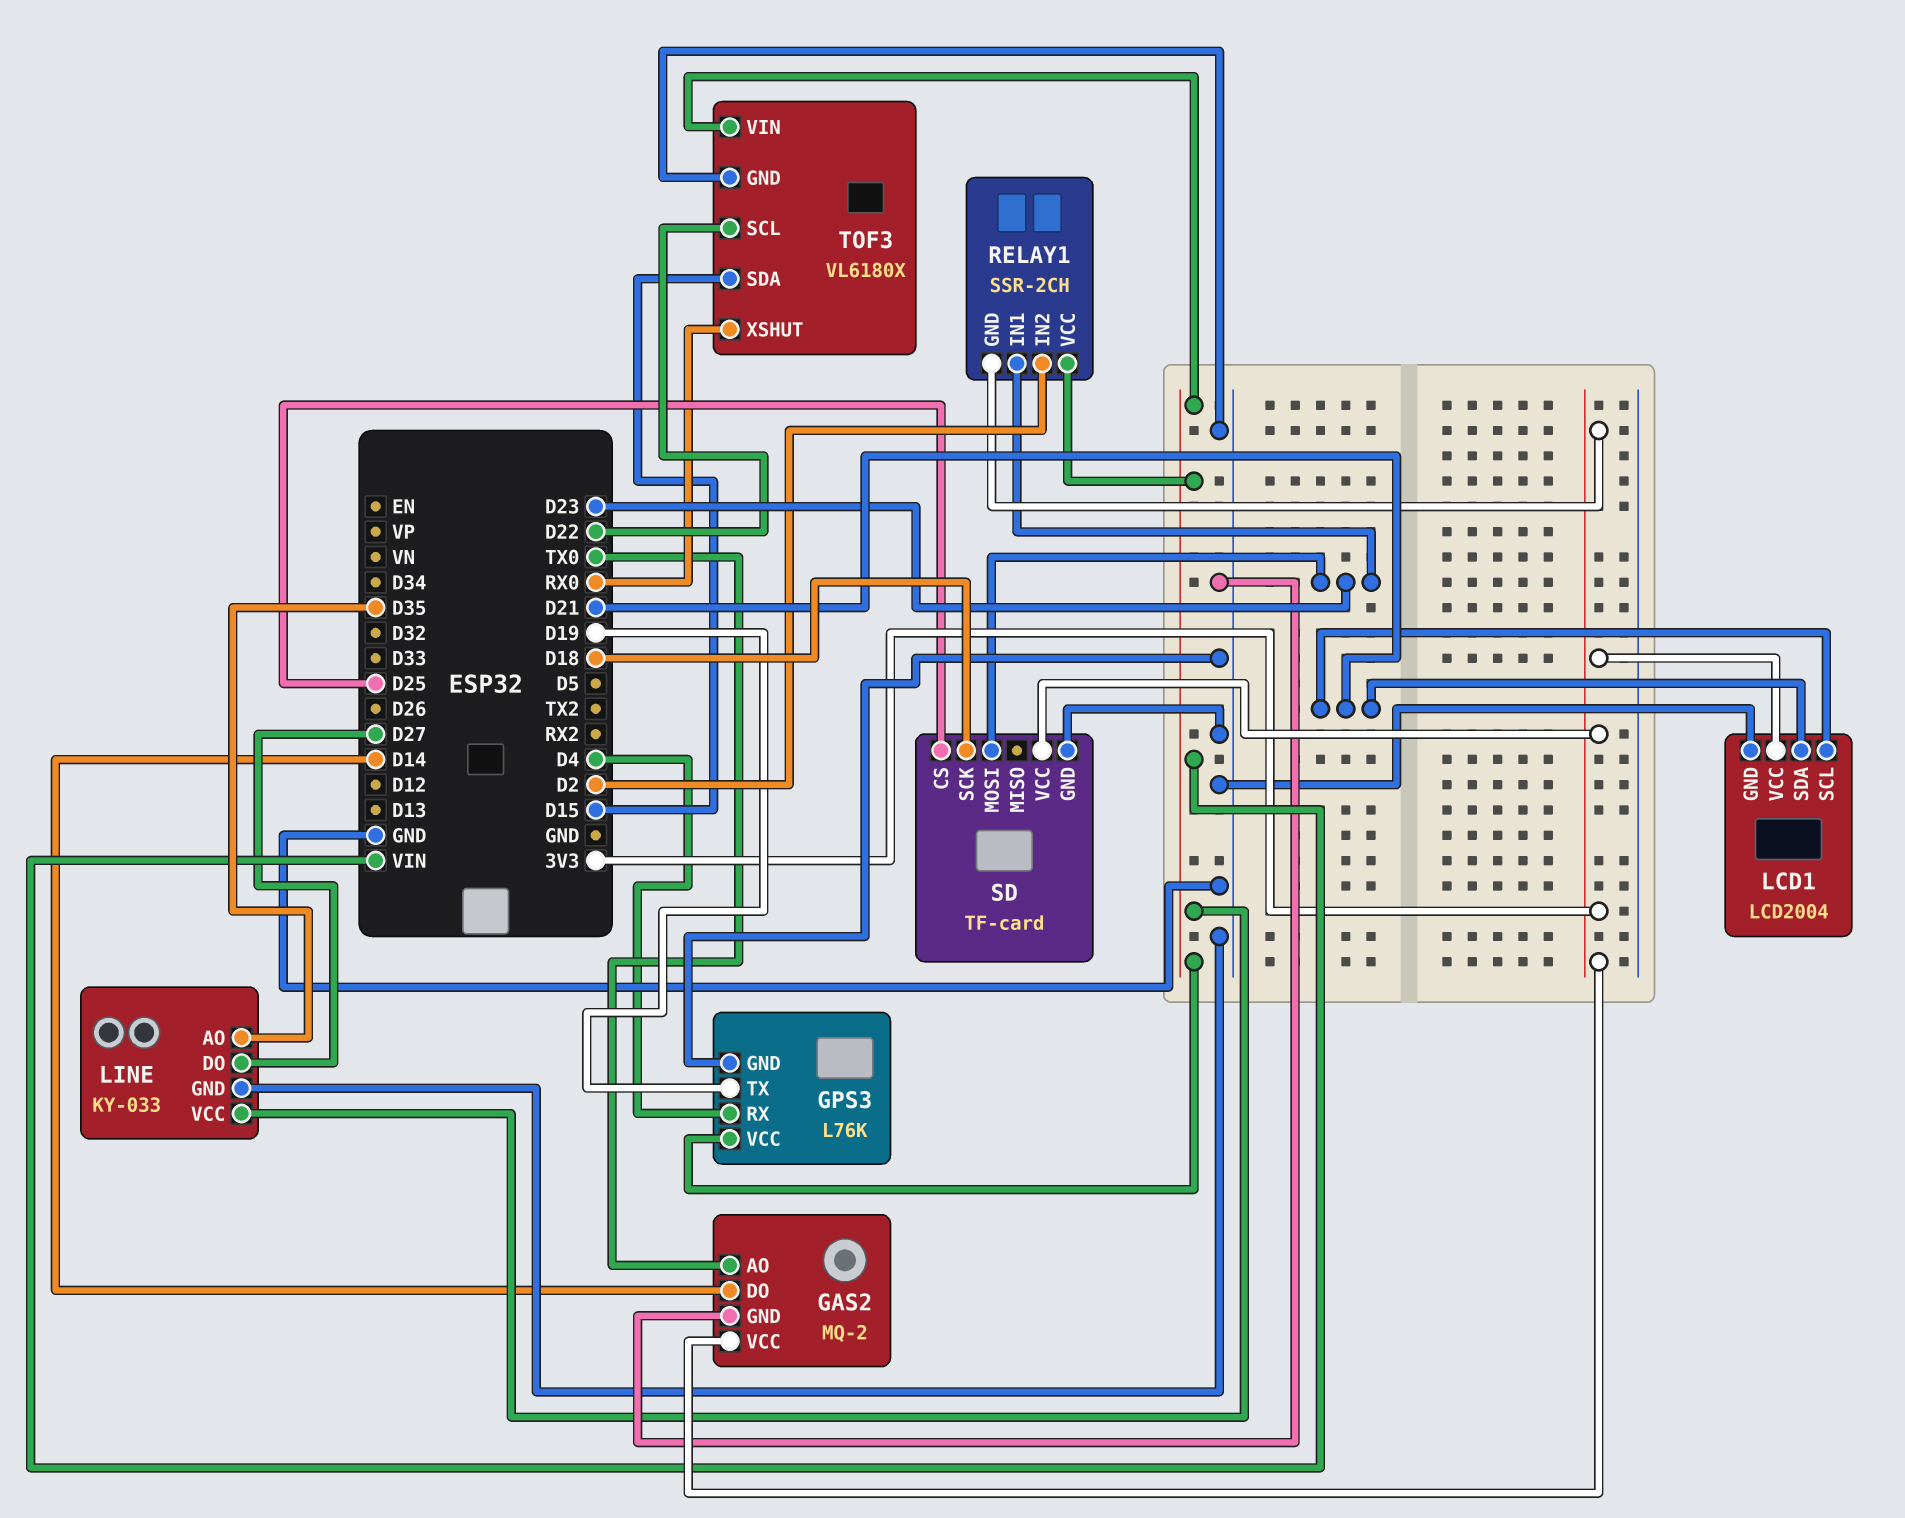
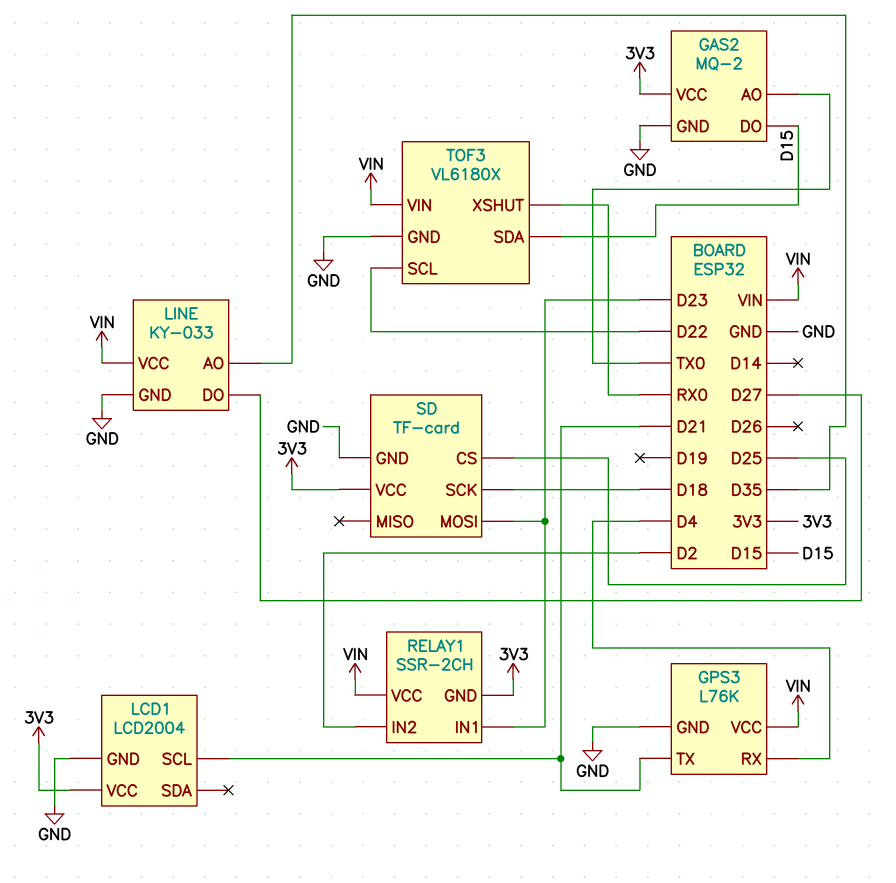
GAS2 pin DO: D14 -> D15
GPS3 pin TX: D19 -> D21
LCD1 pin SDA: D21 -> none

